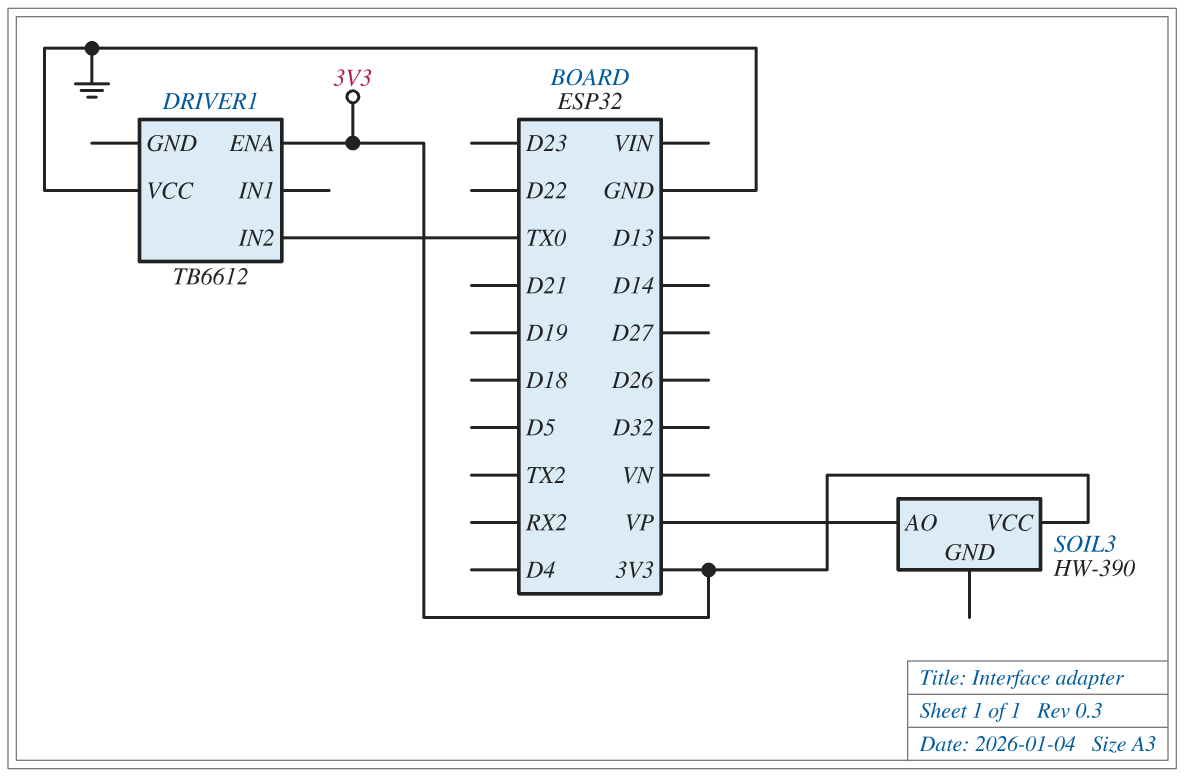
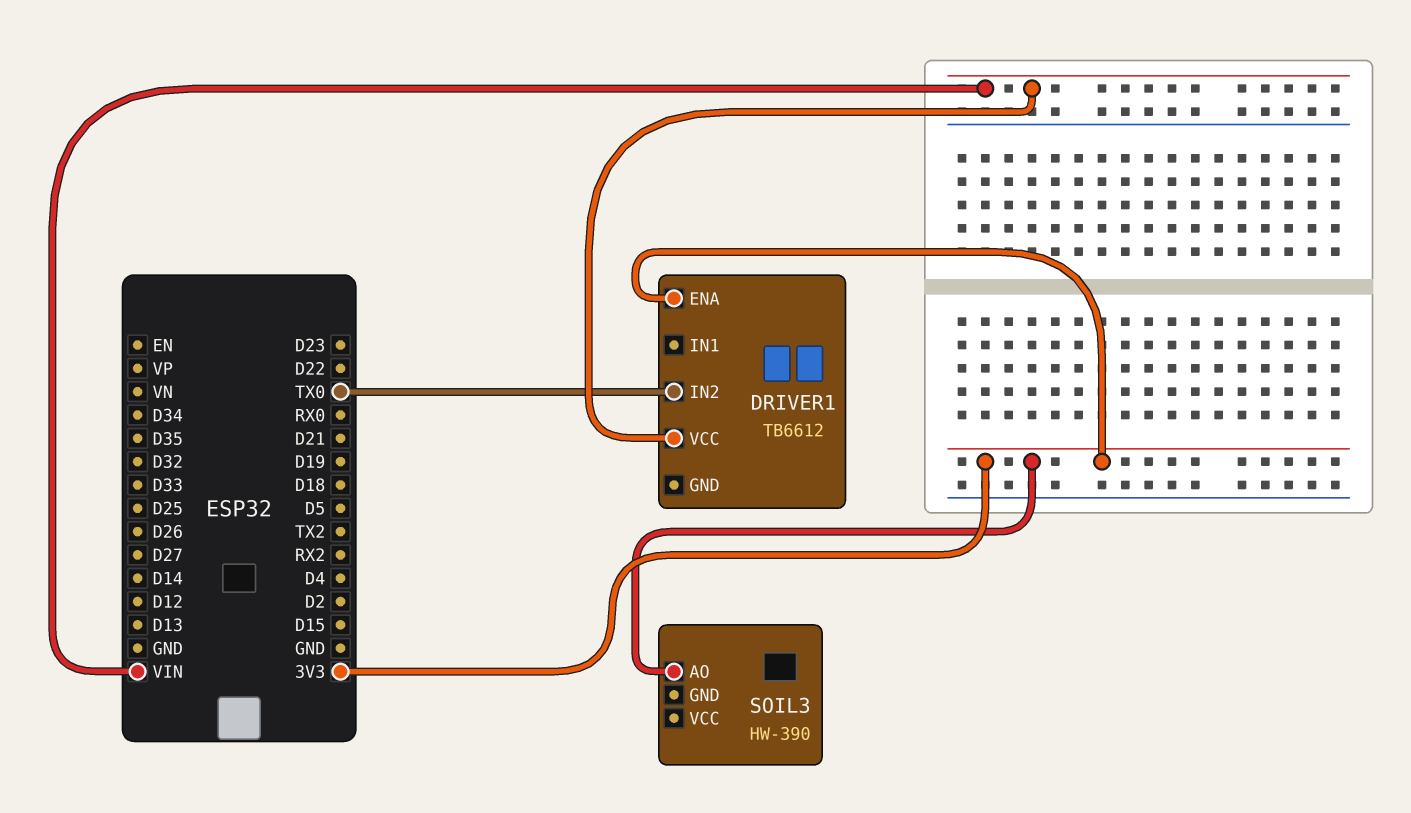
DRIVER1 pin VCC: GND -> VIN
SOIL3 pin AO: VP -> 3V3
SOIL3 pin VCC: 3V3 -> none

